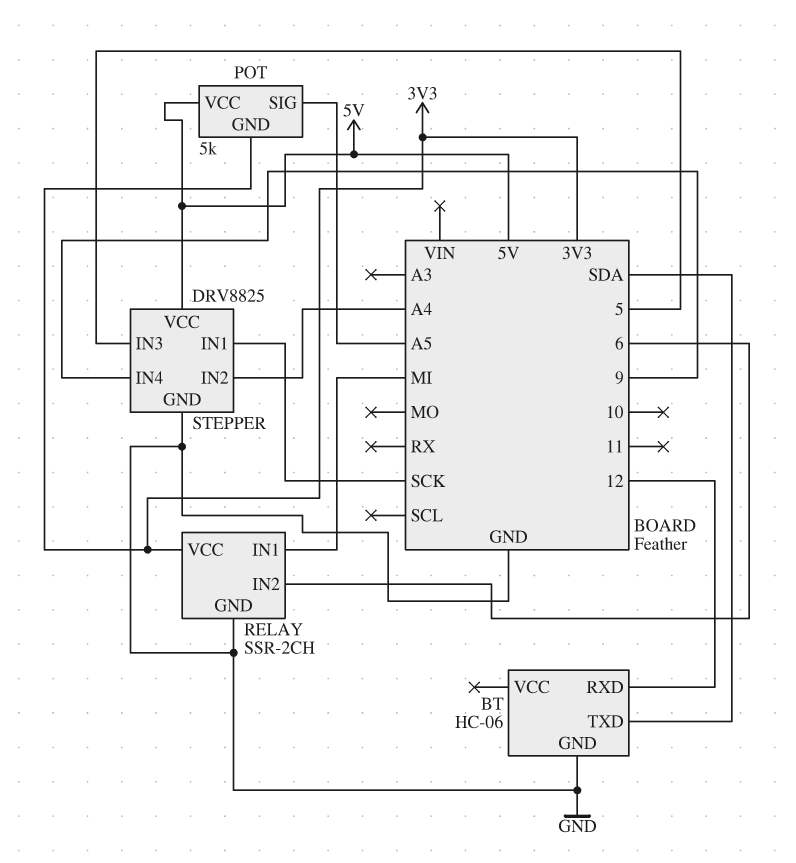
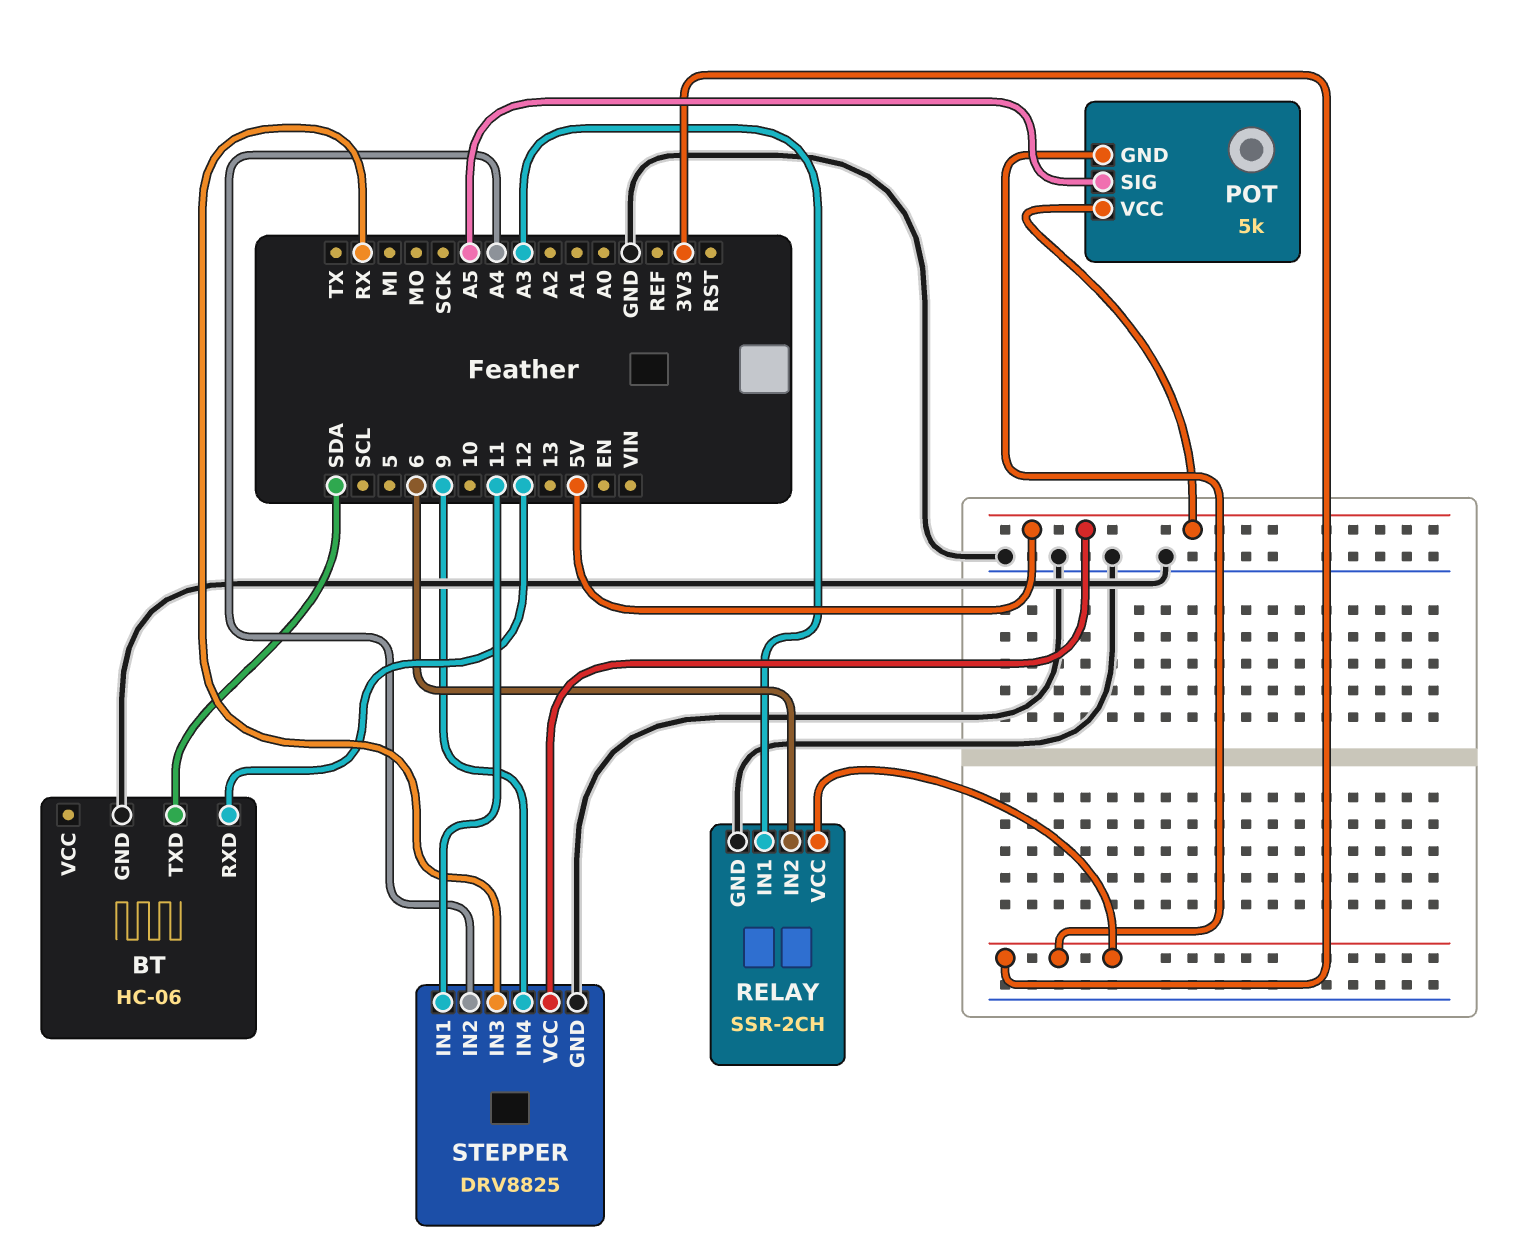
RELAY pin IN1: MI -> A3
STEPPER pin IN1: SCK -> 11
STEPPER pin IN3: 5 -> RX

